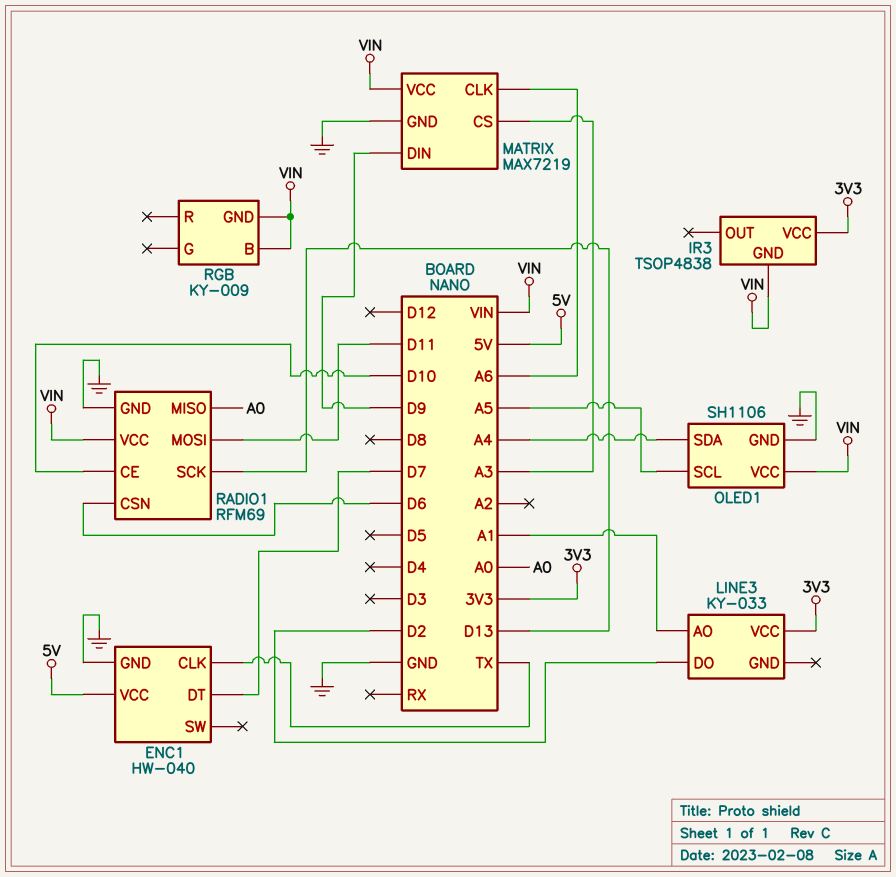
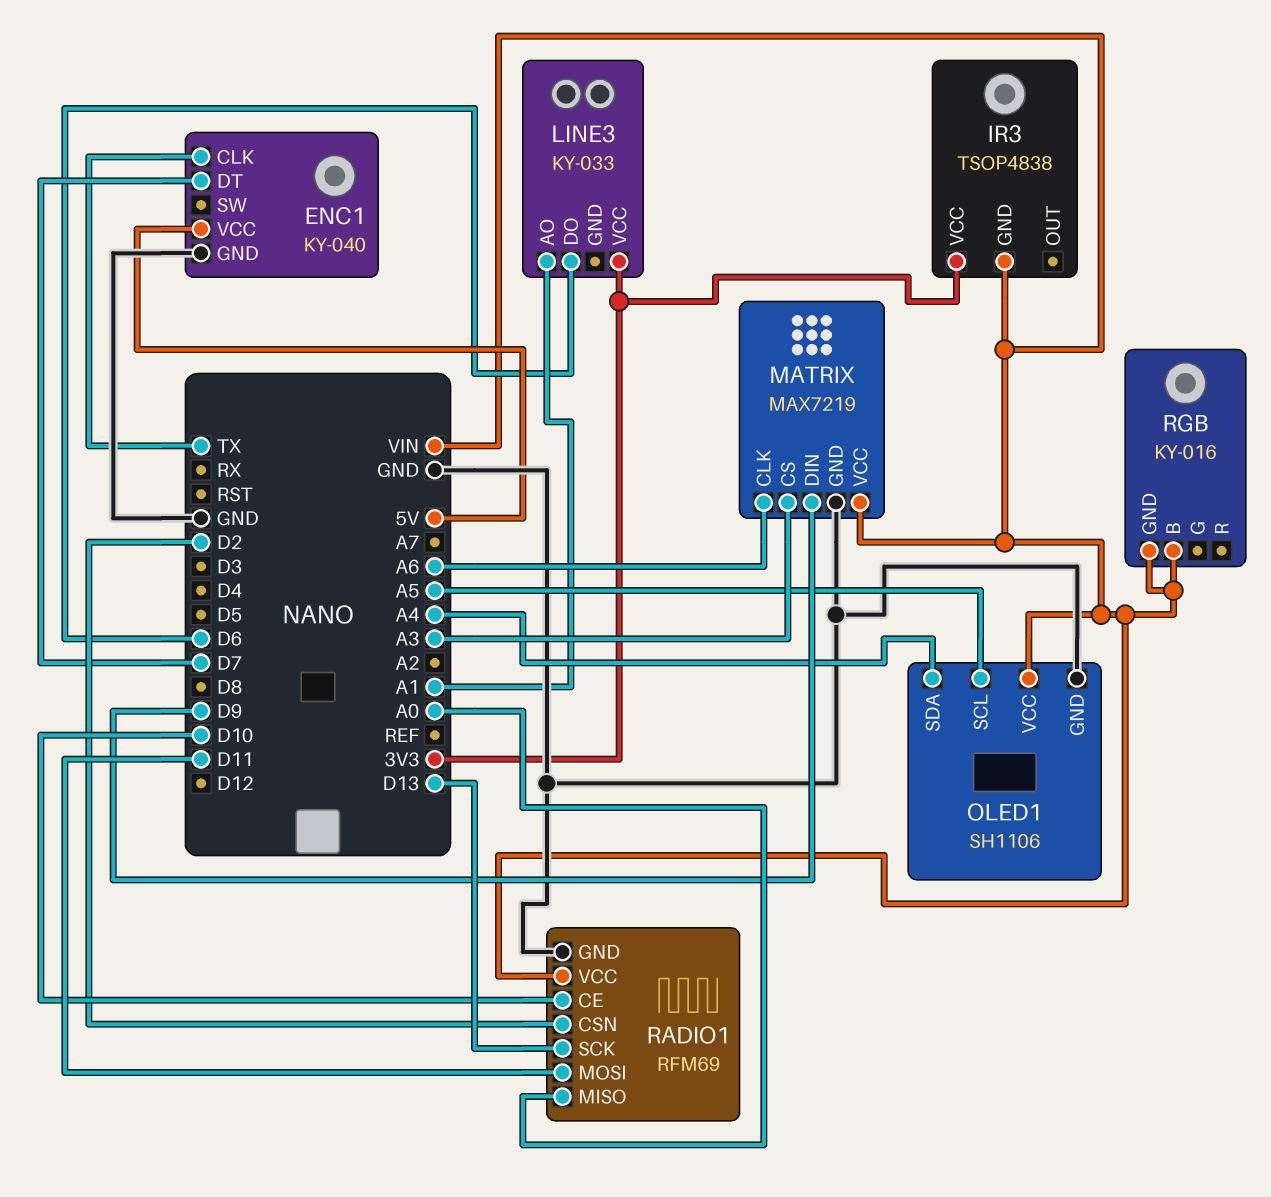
ENC1: HW-040 -> KY-040
LINE3 pin DO: D2 -> D6
RADIO1 pin CSN: D6 -> D2
RGB: KY-009 -> KY-016

